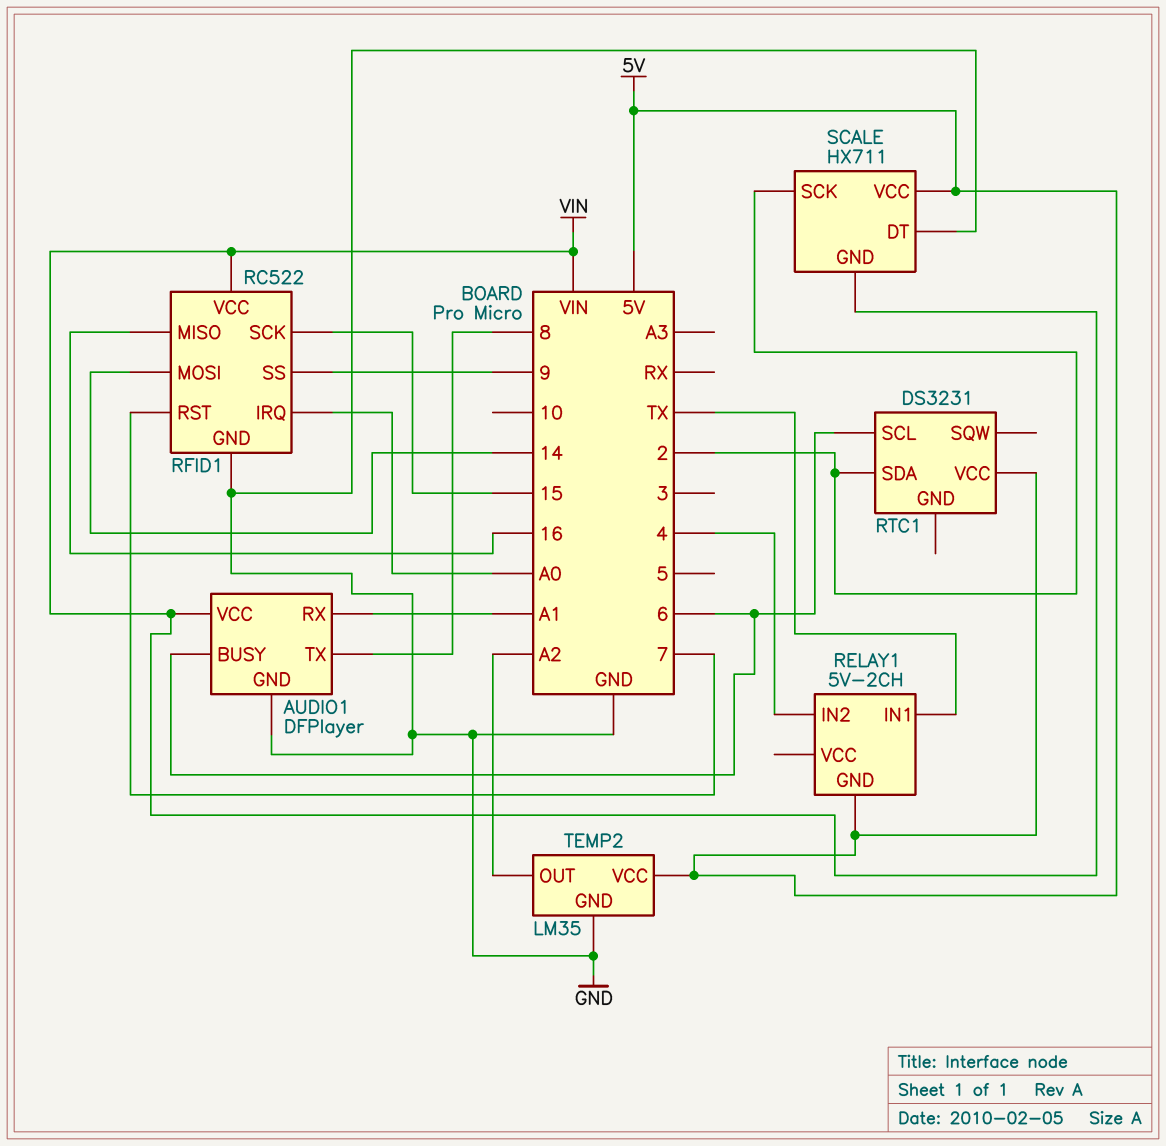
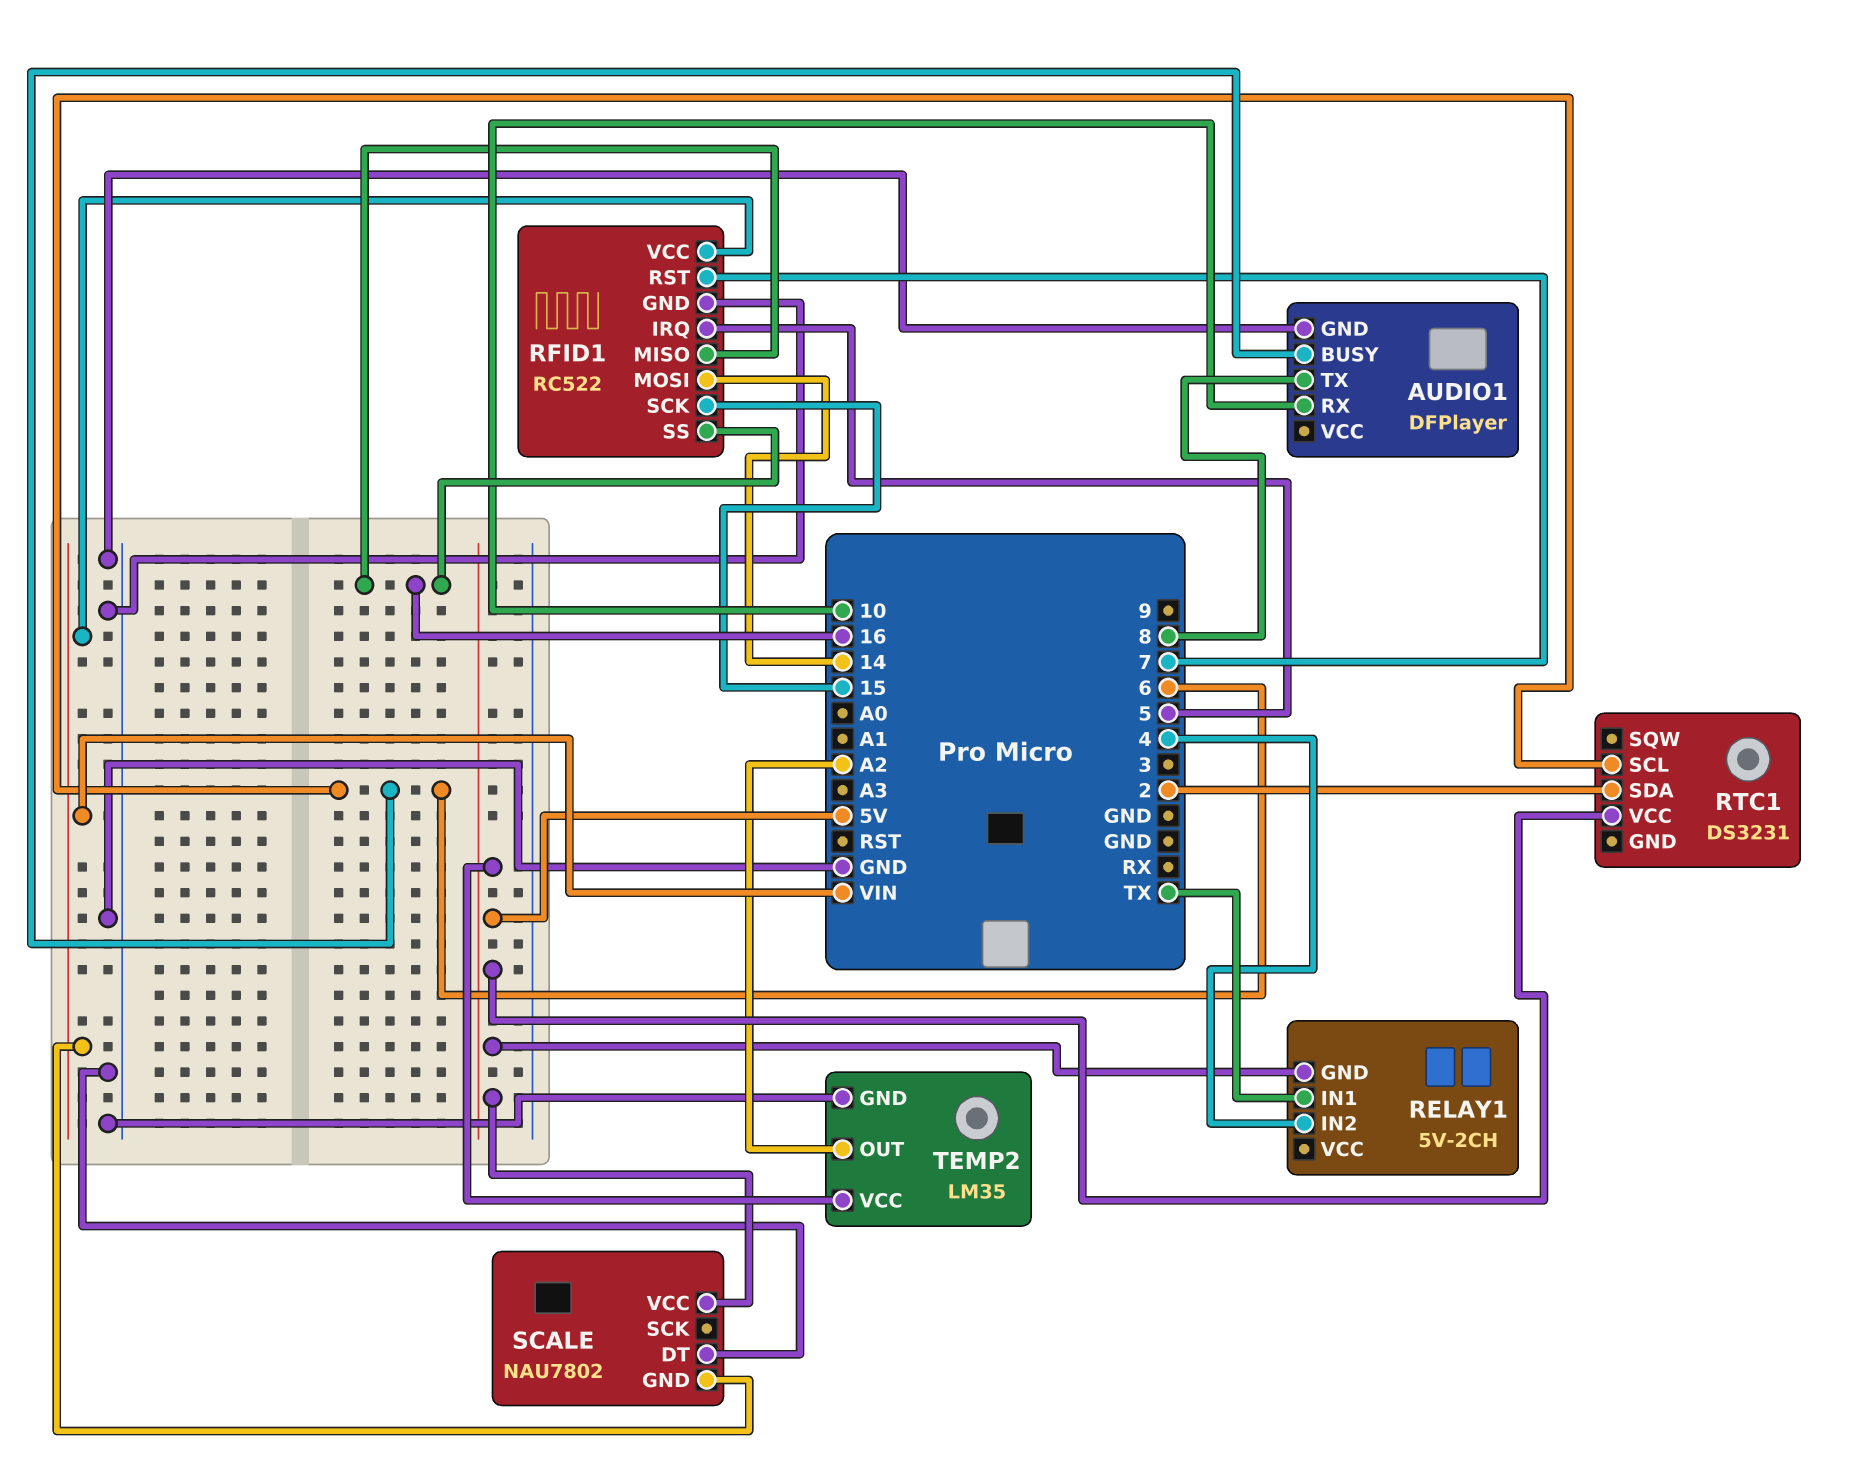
AUDIO1 pin RX: A1 -> 10
AUDIO1 pin VCC: VIN -> none
RFID1 pin IRQ: A0 -> 5
RFID1 pin SS: 9 -> 16
SCALE: HX711 -> NAU7802
SCALE pin SCK: 2 -> none

